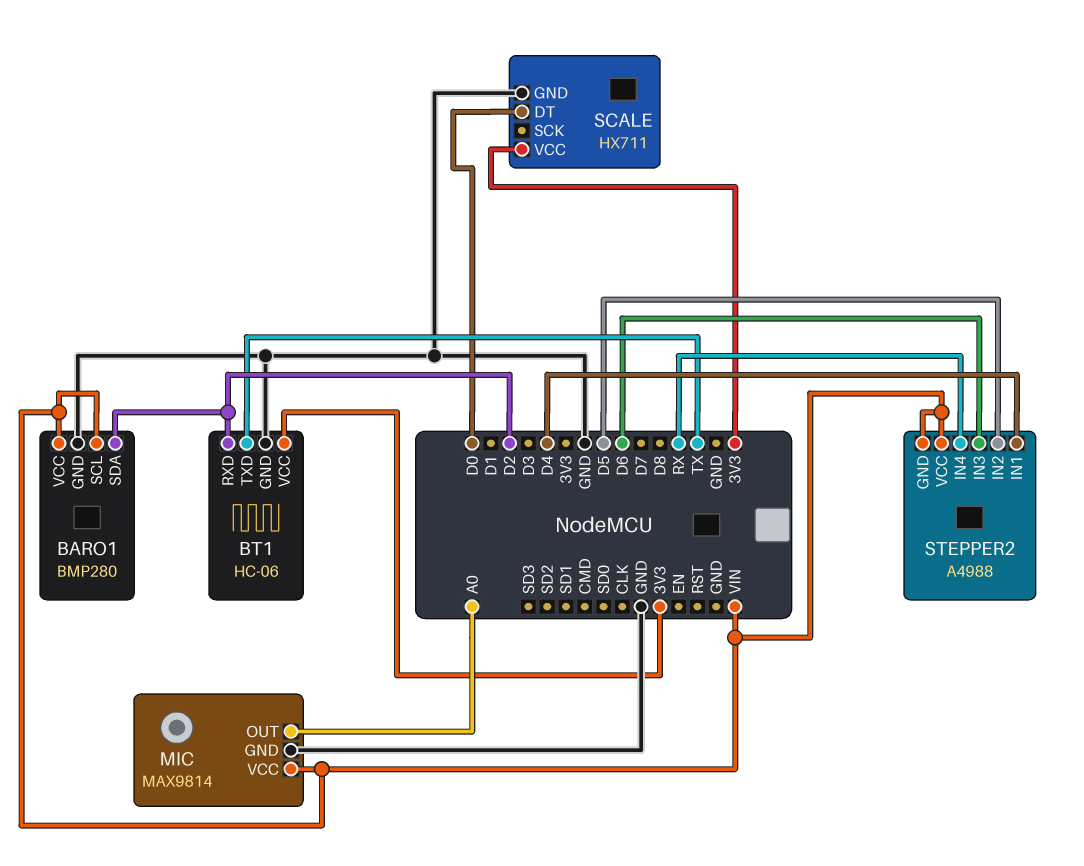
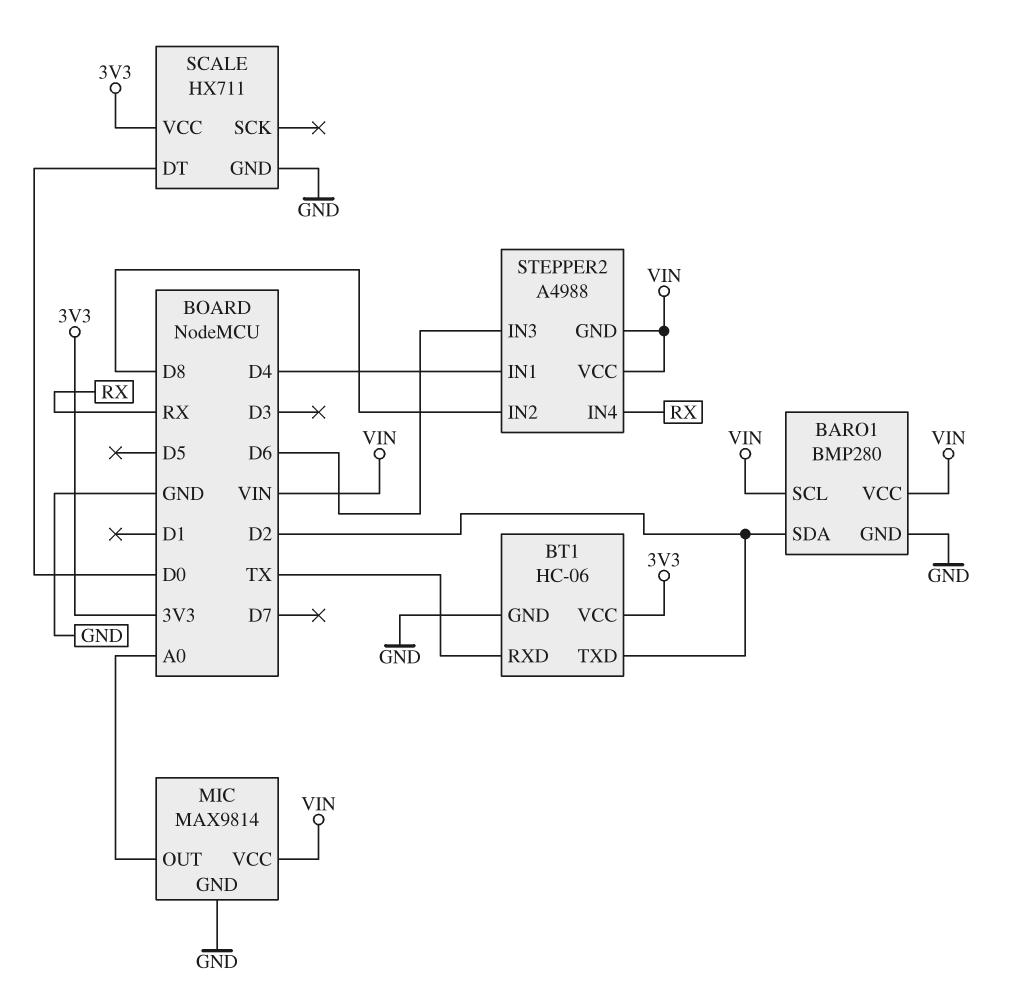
BT1 pin RXD: D2 -> TX
BT1 pin TXD: TX -> D2
STEPPER2 pin IN2: D5 -> D8

